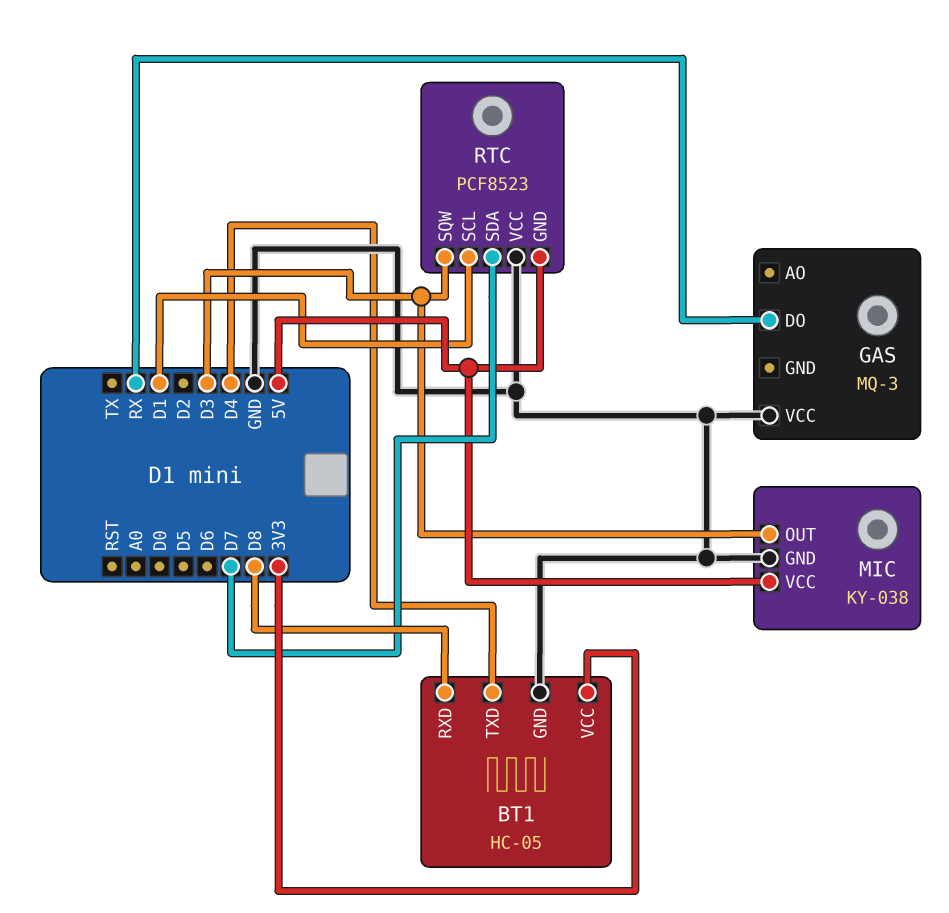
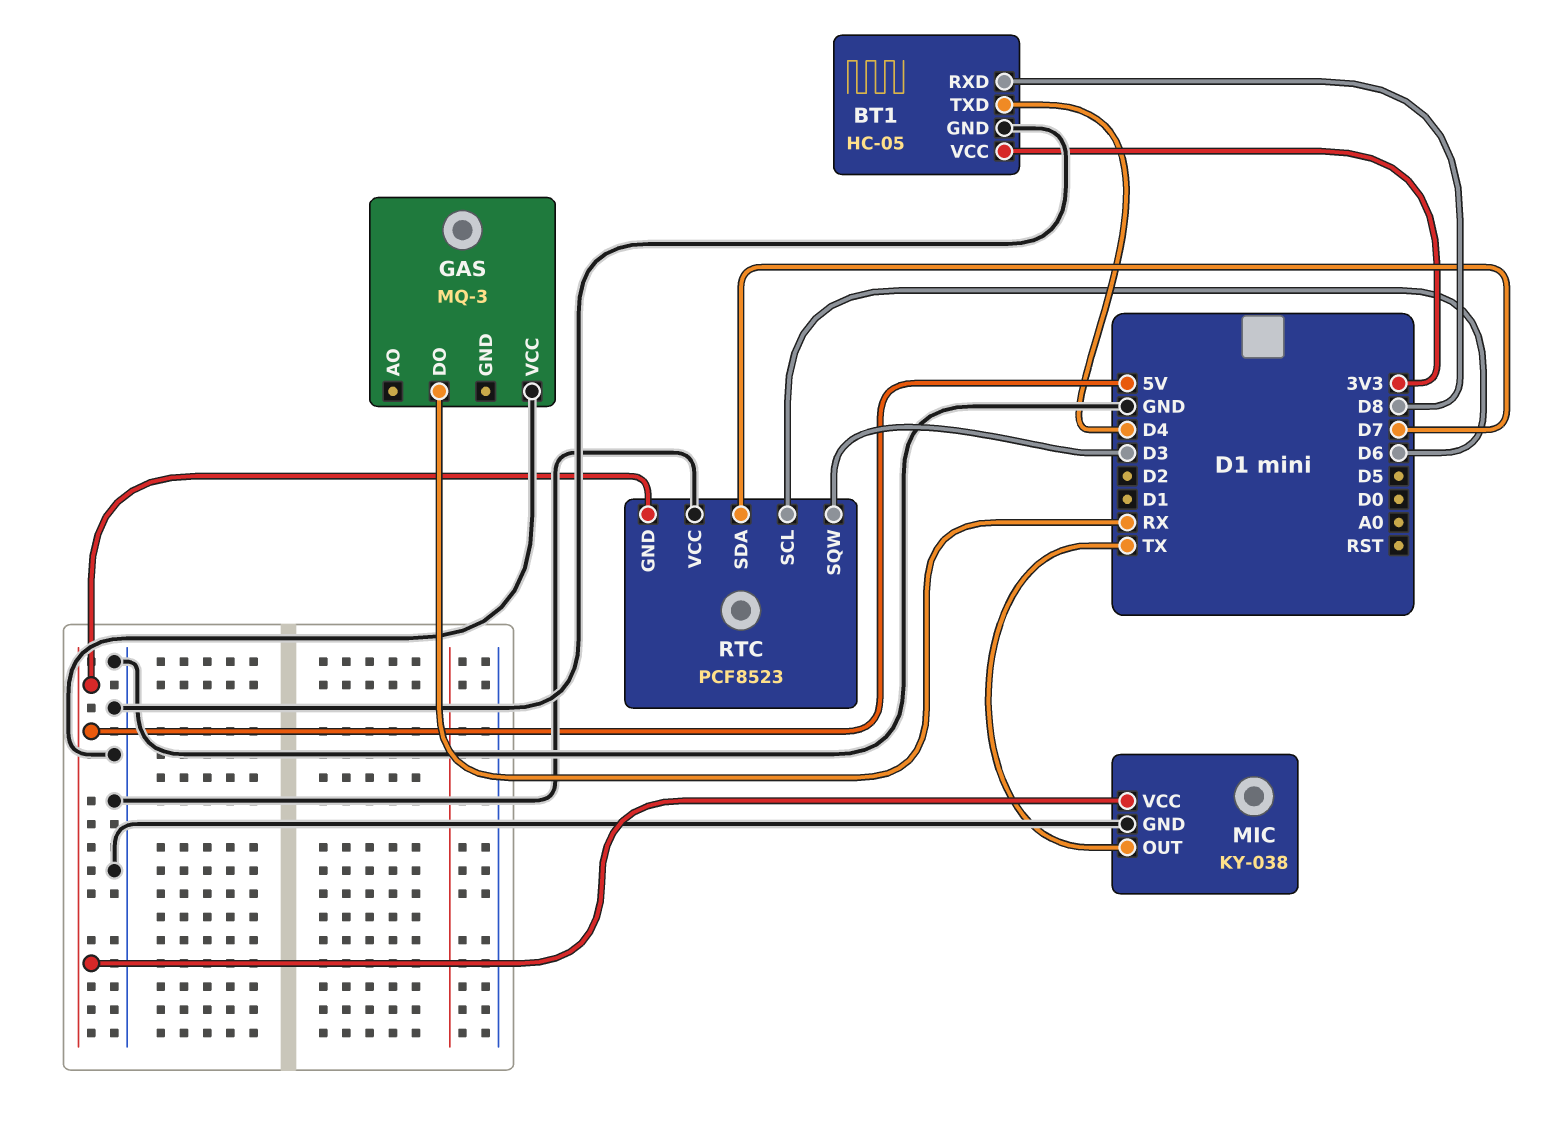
MIC pin OUT: D3 -> TX
RTC pin SCL: D1 -> D6

